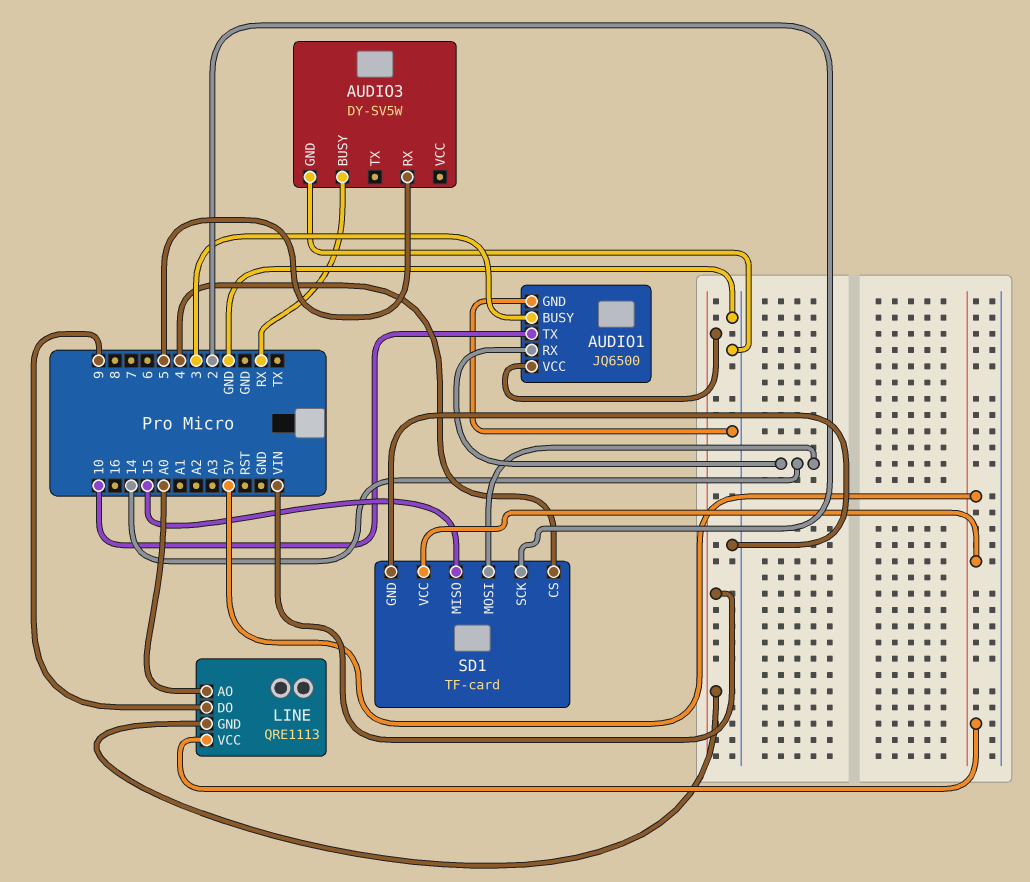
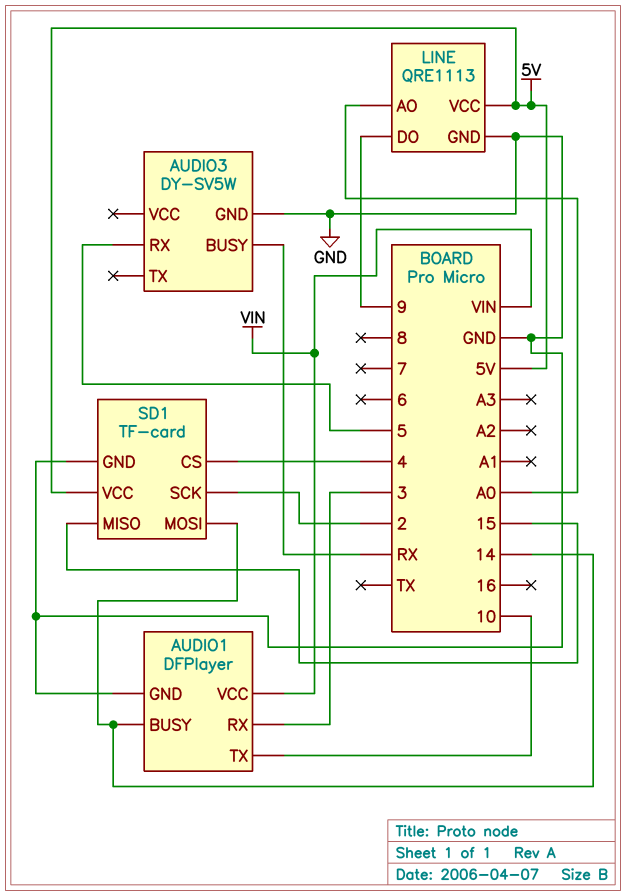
AUDIO1: JQ6500 -> DFPlayer
AUDIO1 pin BUSY: 3 -> 14
AUDIO1 pin RX: 14 -> 3
LINE pin GND: VIN -> GND

